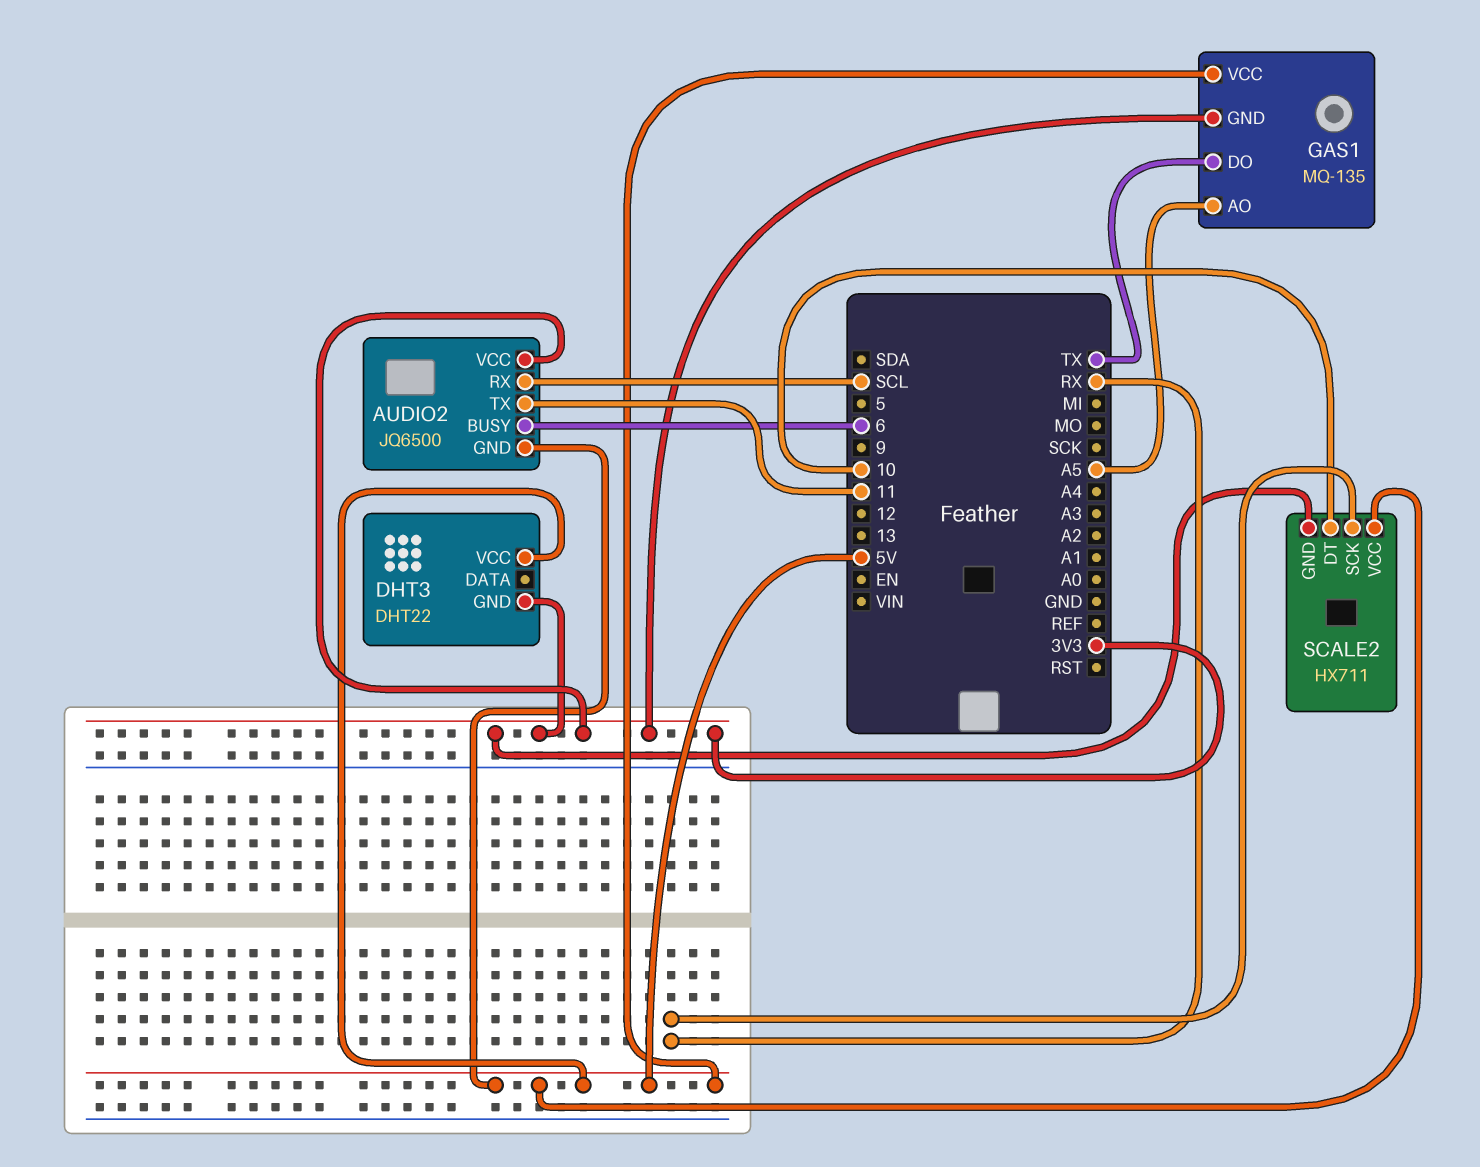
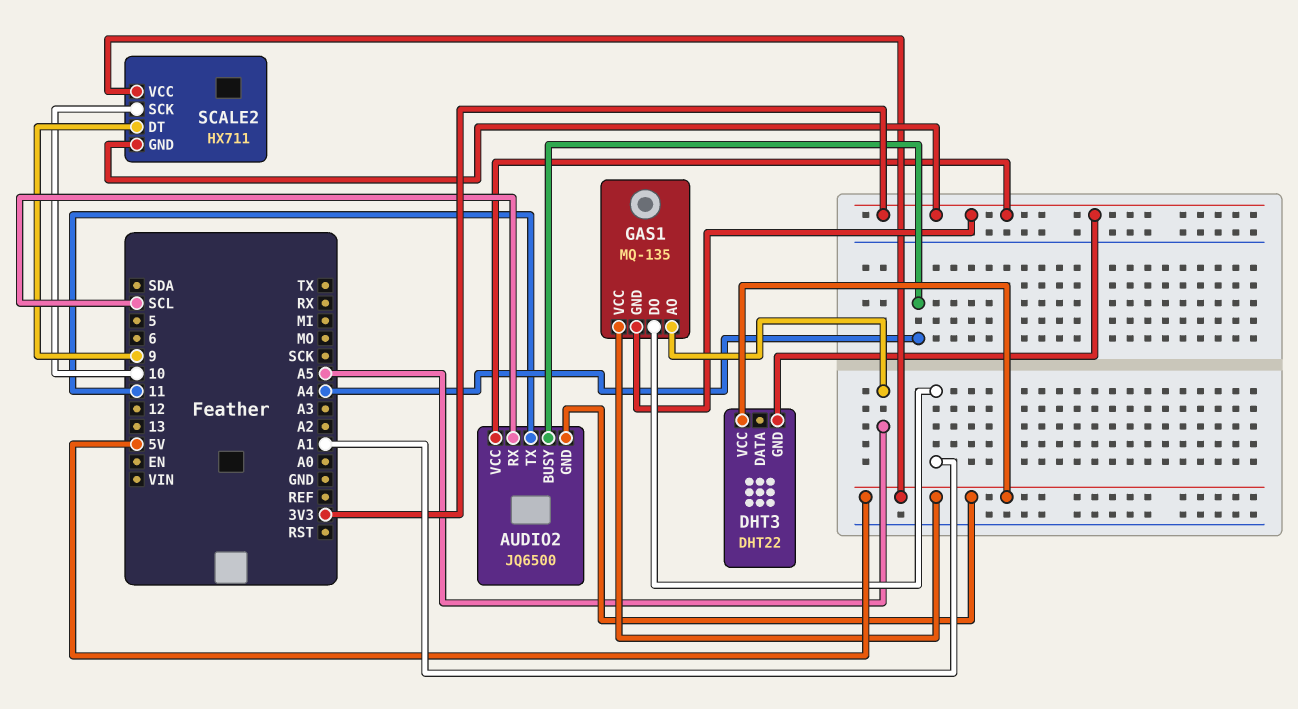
AUDIO2 pin BUSY: 6 -> A4
GAS1 pin DO: TX -> A1
SCALE2 pin DT: 10 -> 9
SCALE2 pin SCK: RX -> 10

